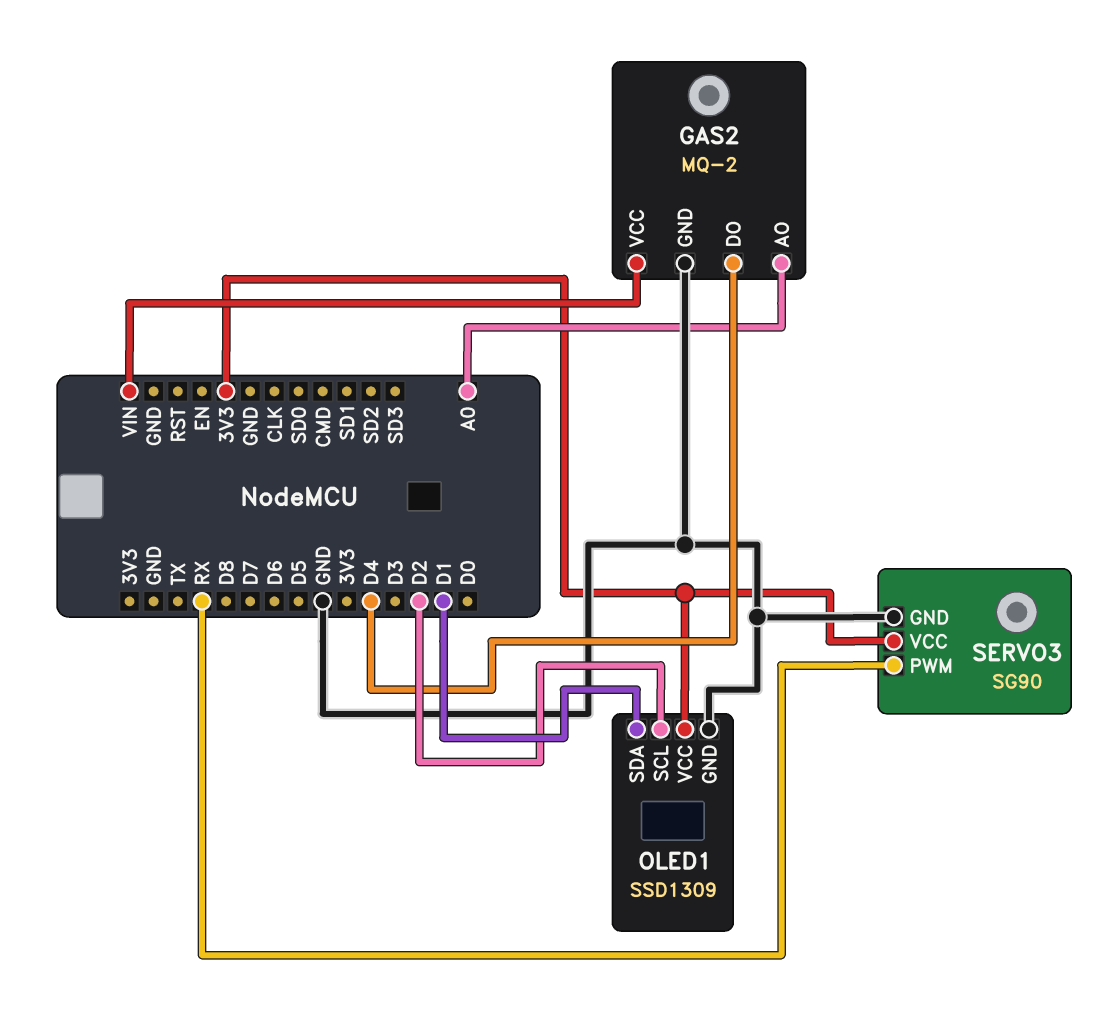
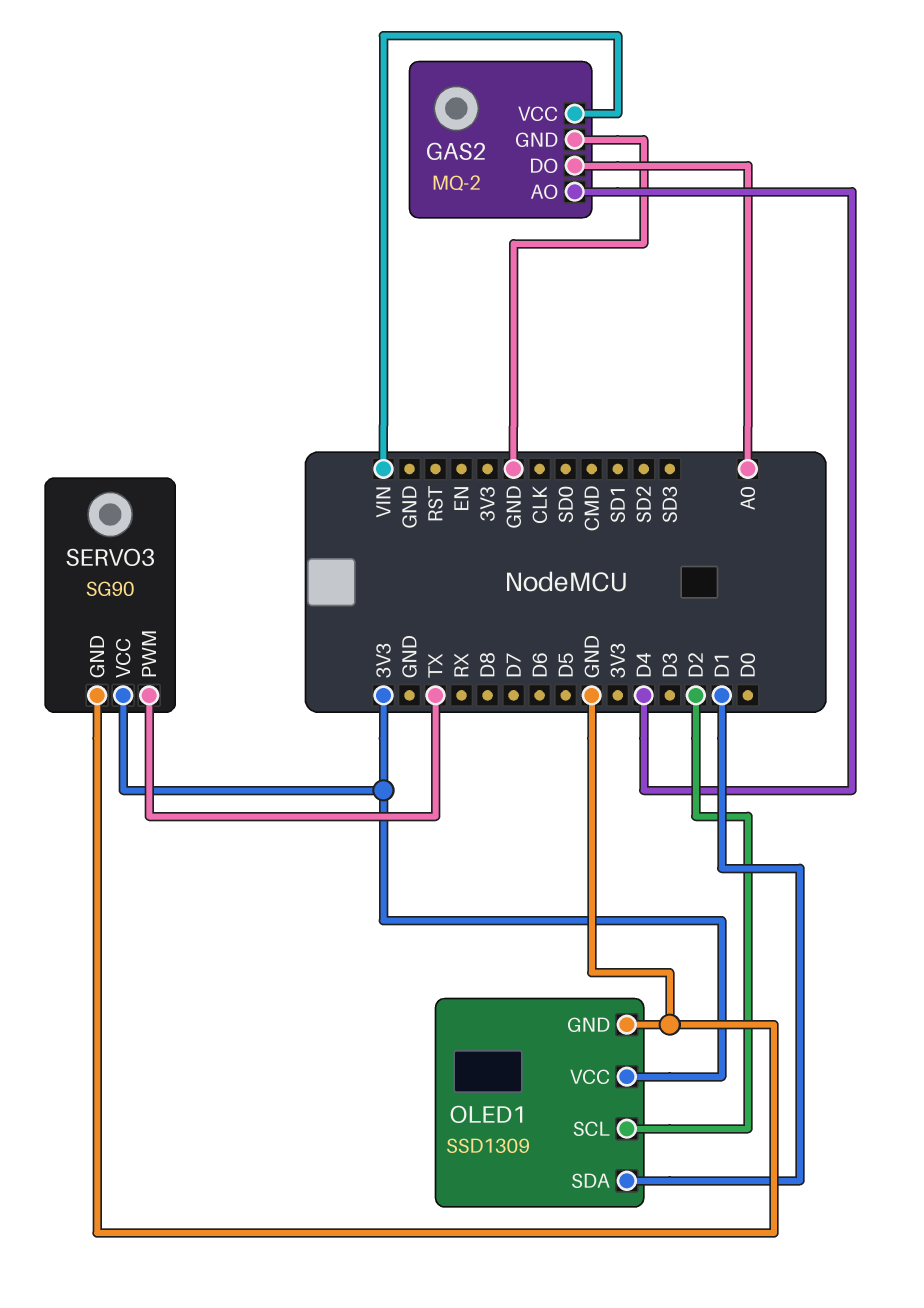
GAS2 pin AO: A0 -> D4
GAS2 pin DO: D4 -> A0
SERVO3 pin PWM: RX -> TX

